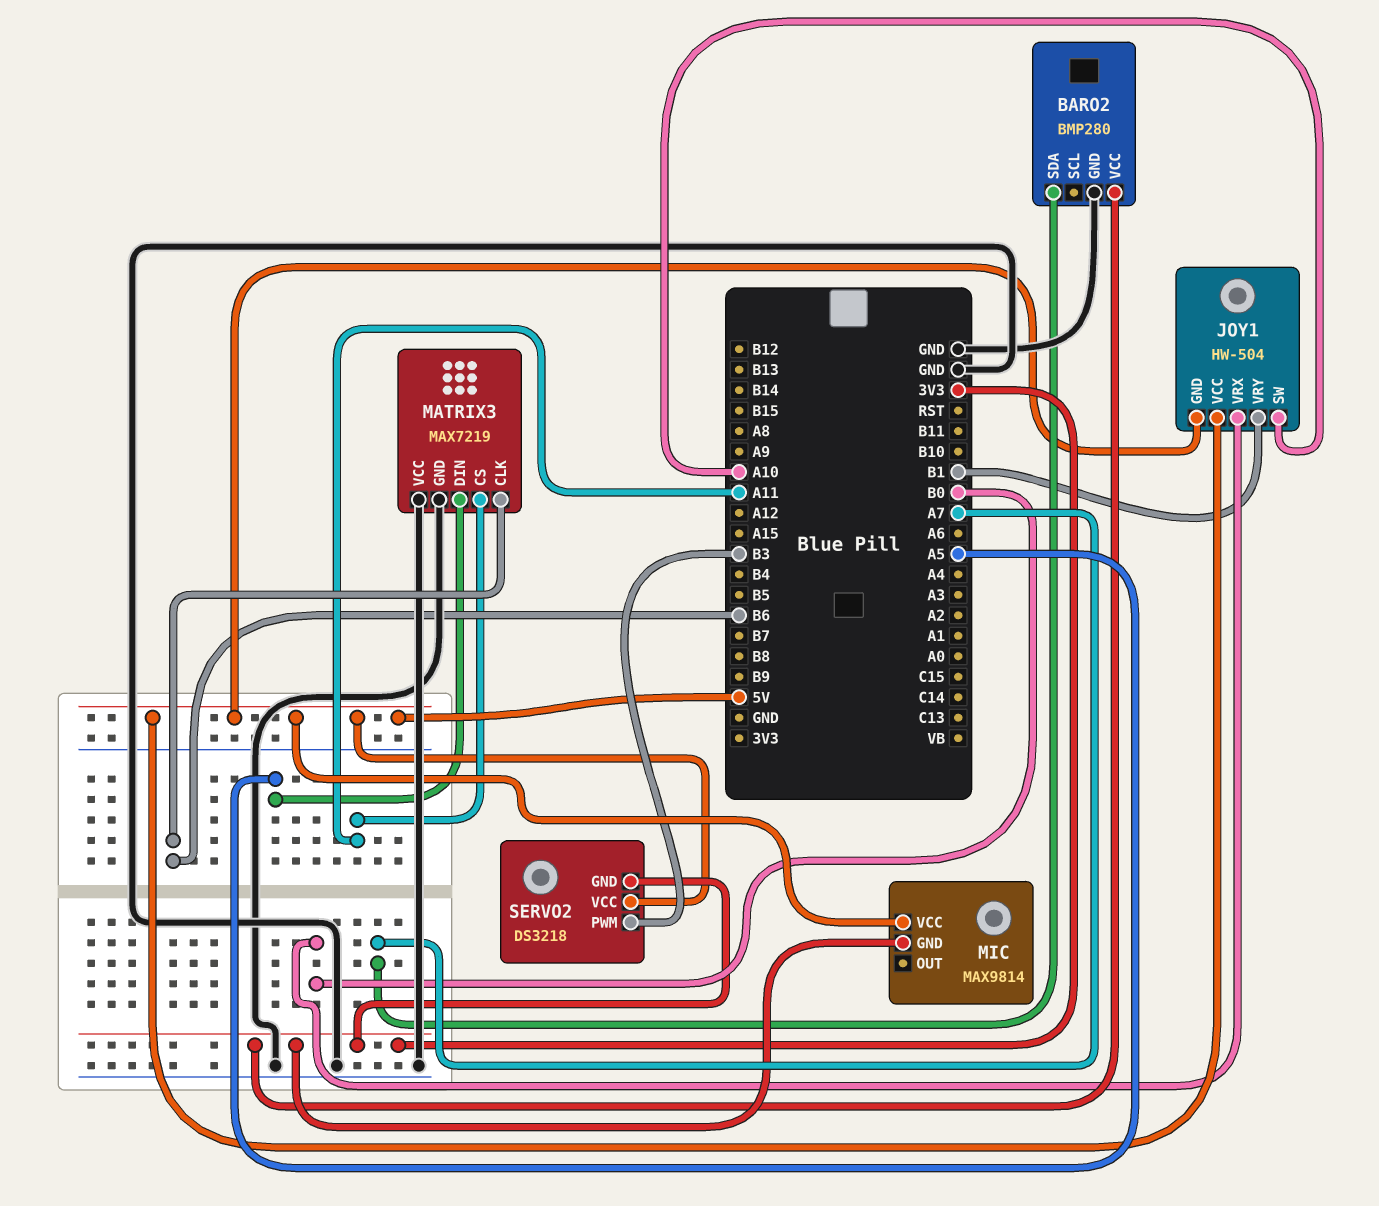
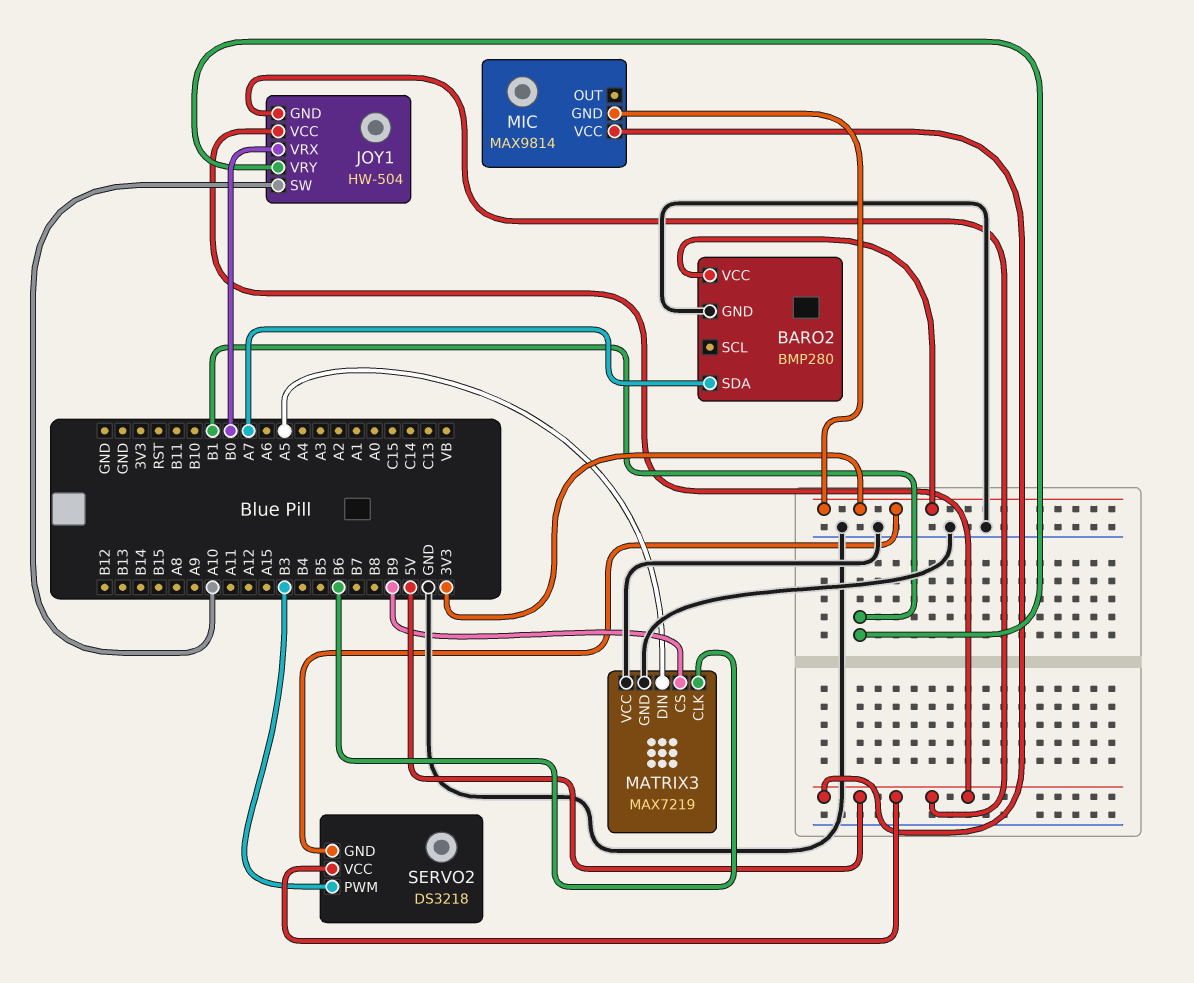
MATRIX3 pin CS: A11 -> B9

